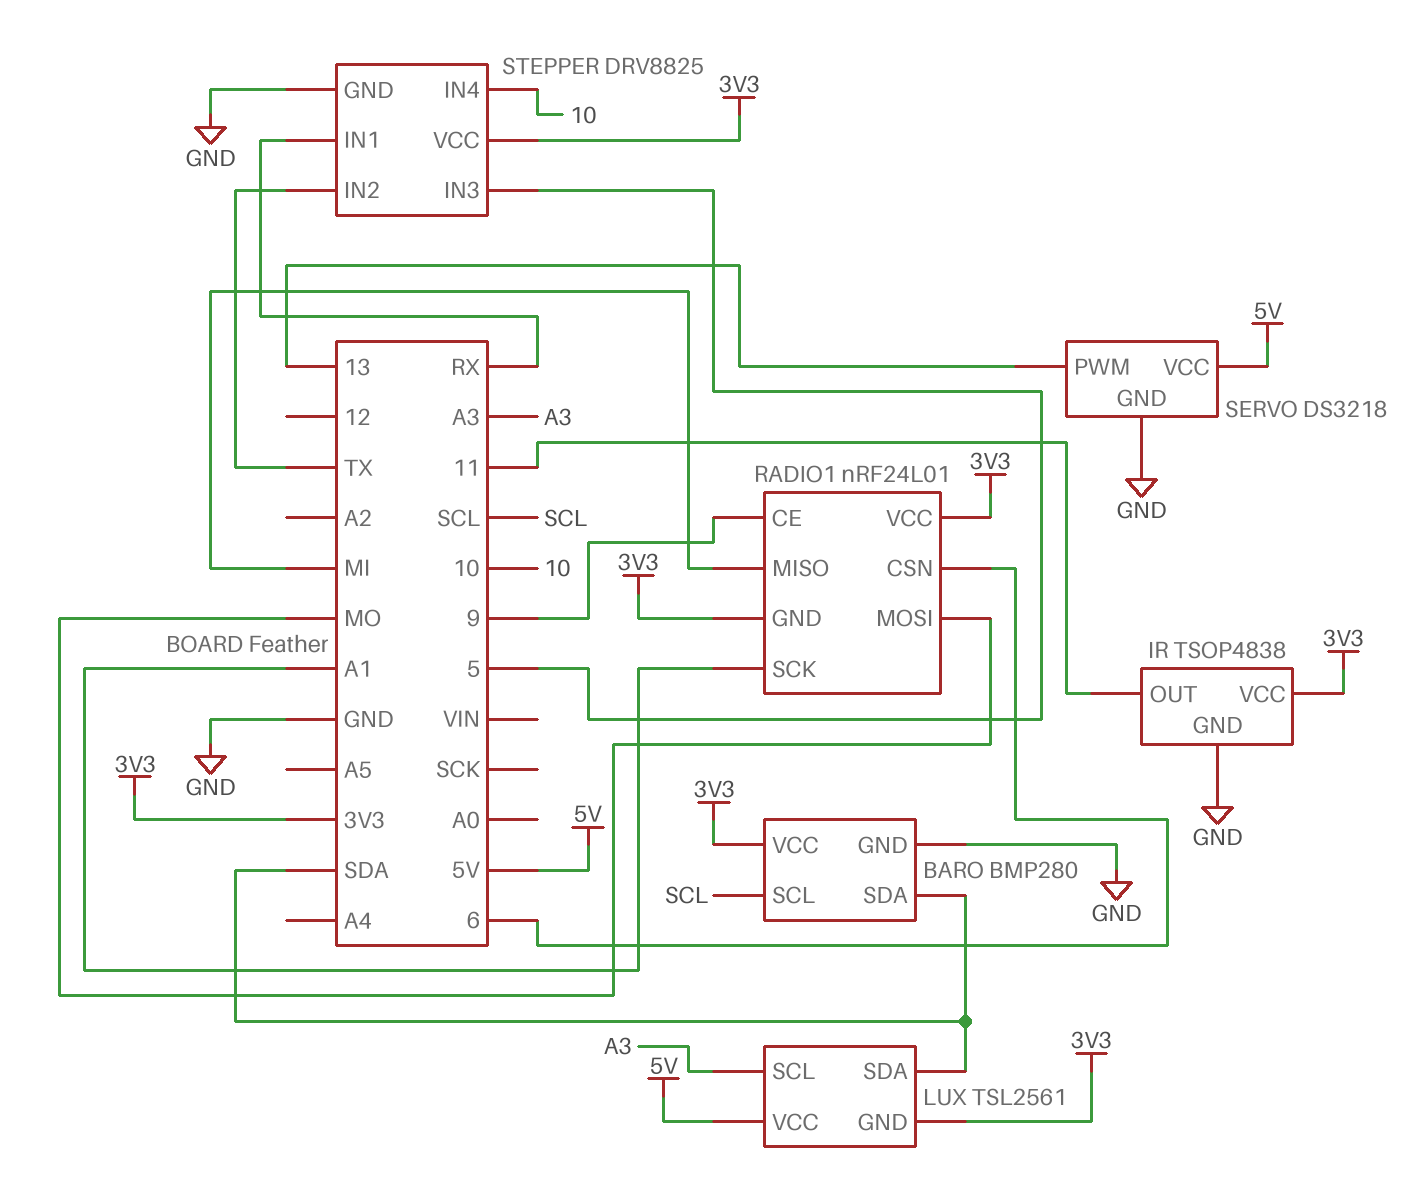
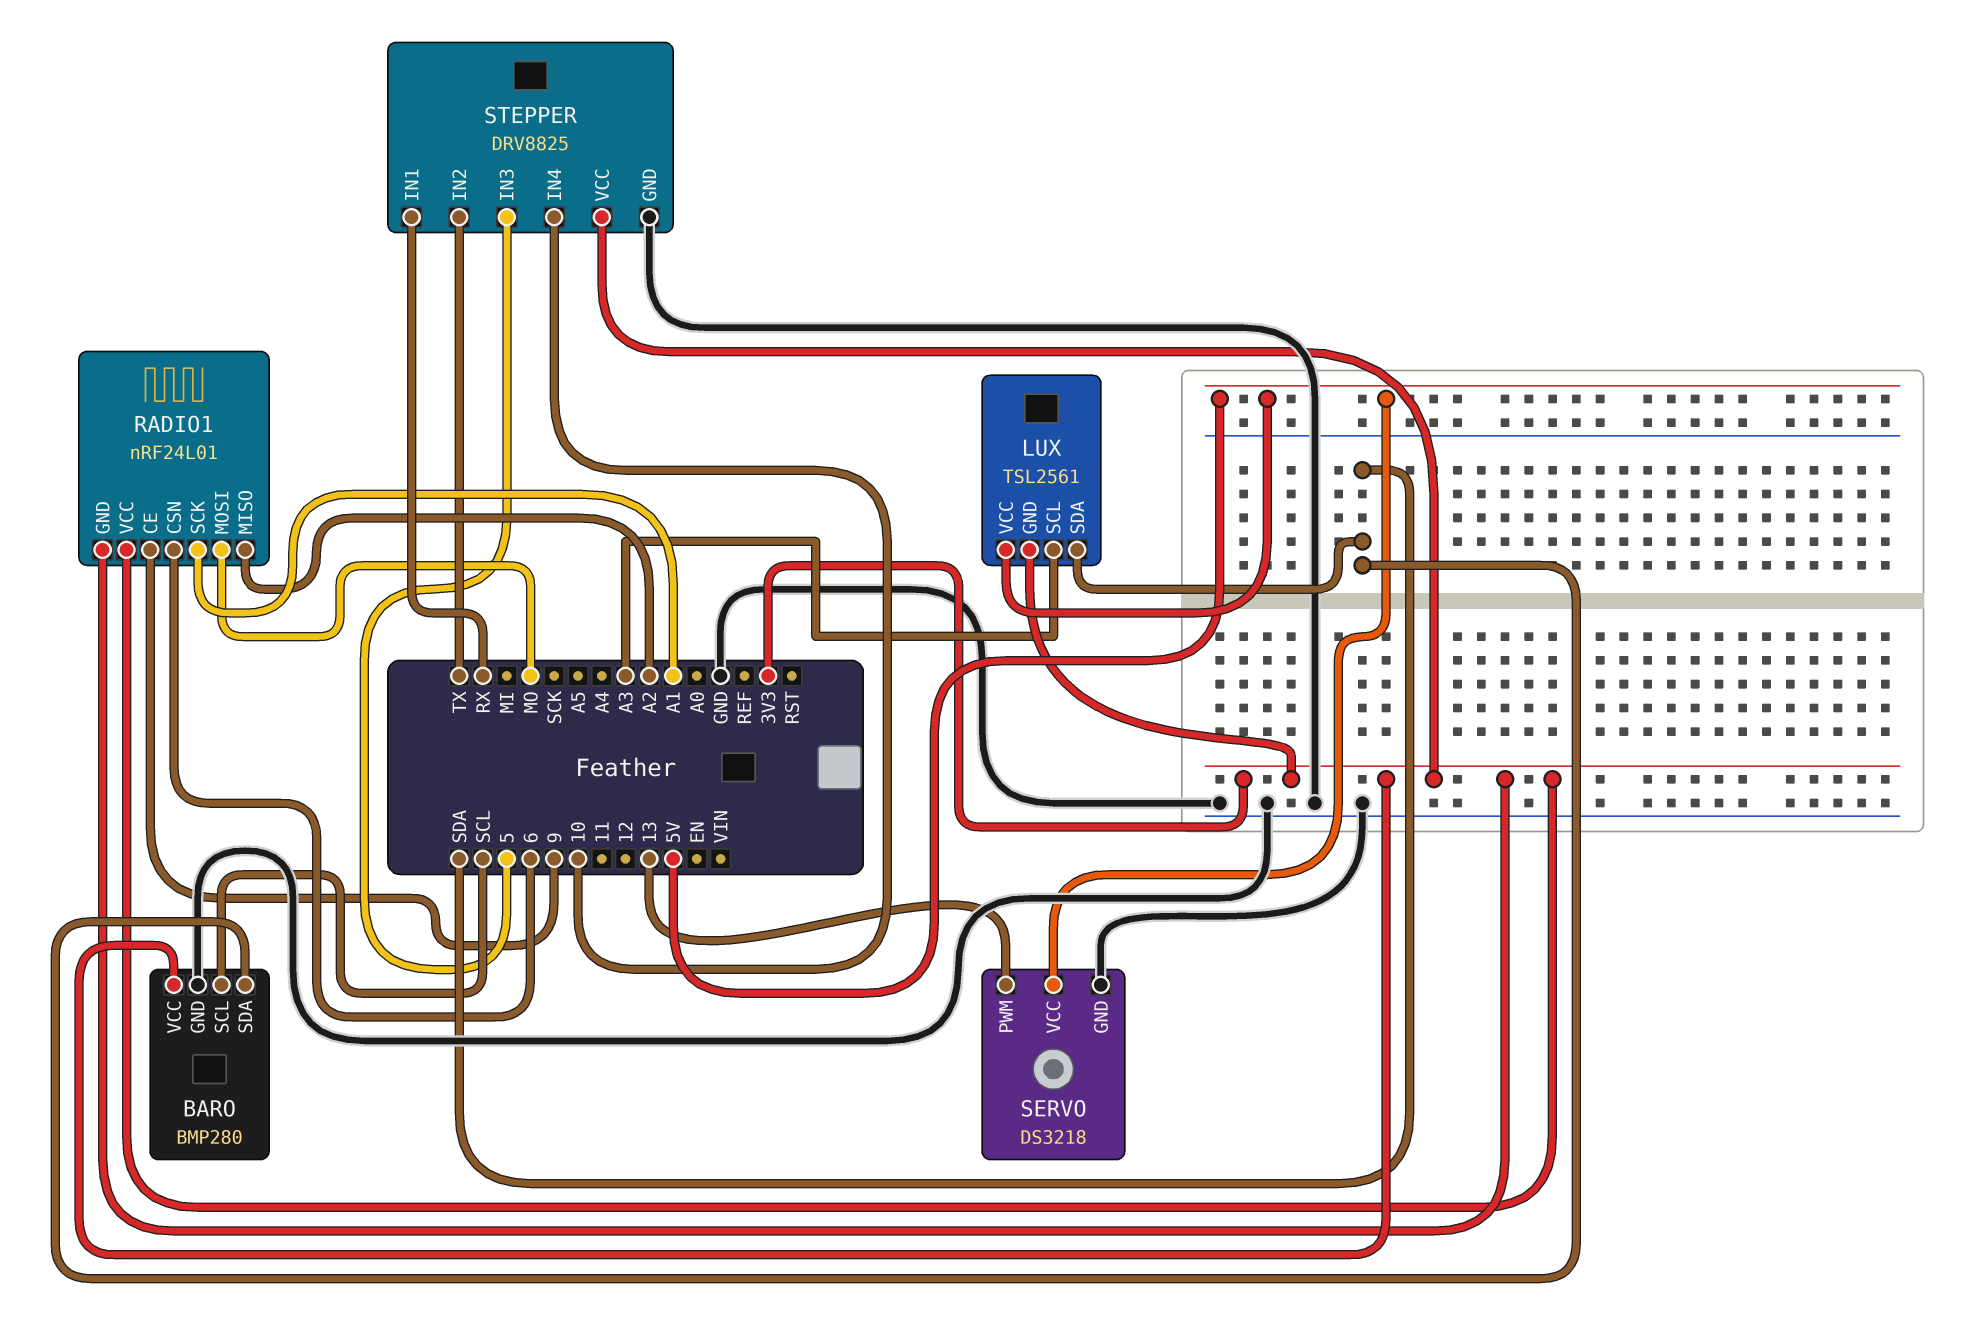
IR: TSOP4838 -> none
IR pin GND: GND -> none
IR pin OUT: 11 -> none
IR pin VCC: 3V3 -> none
RADIO1 pin MISO: MI -> A2

